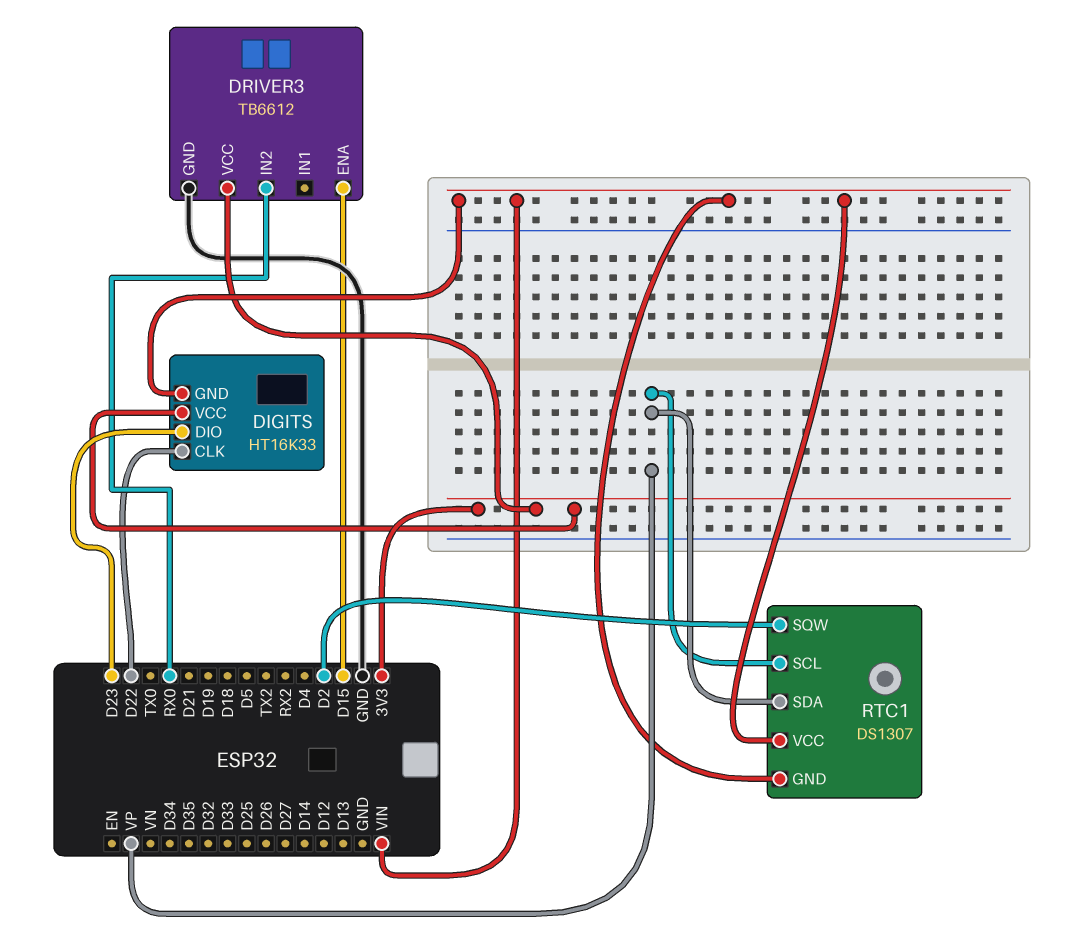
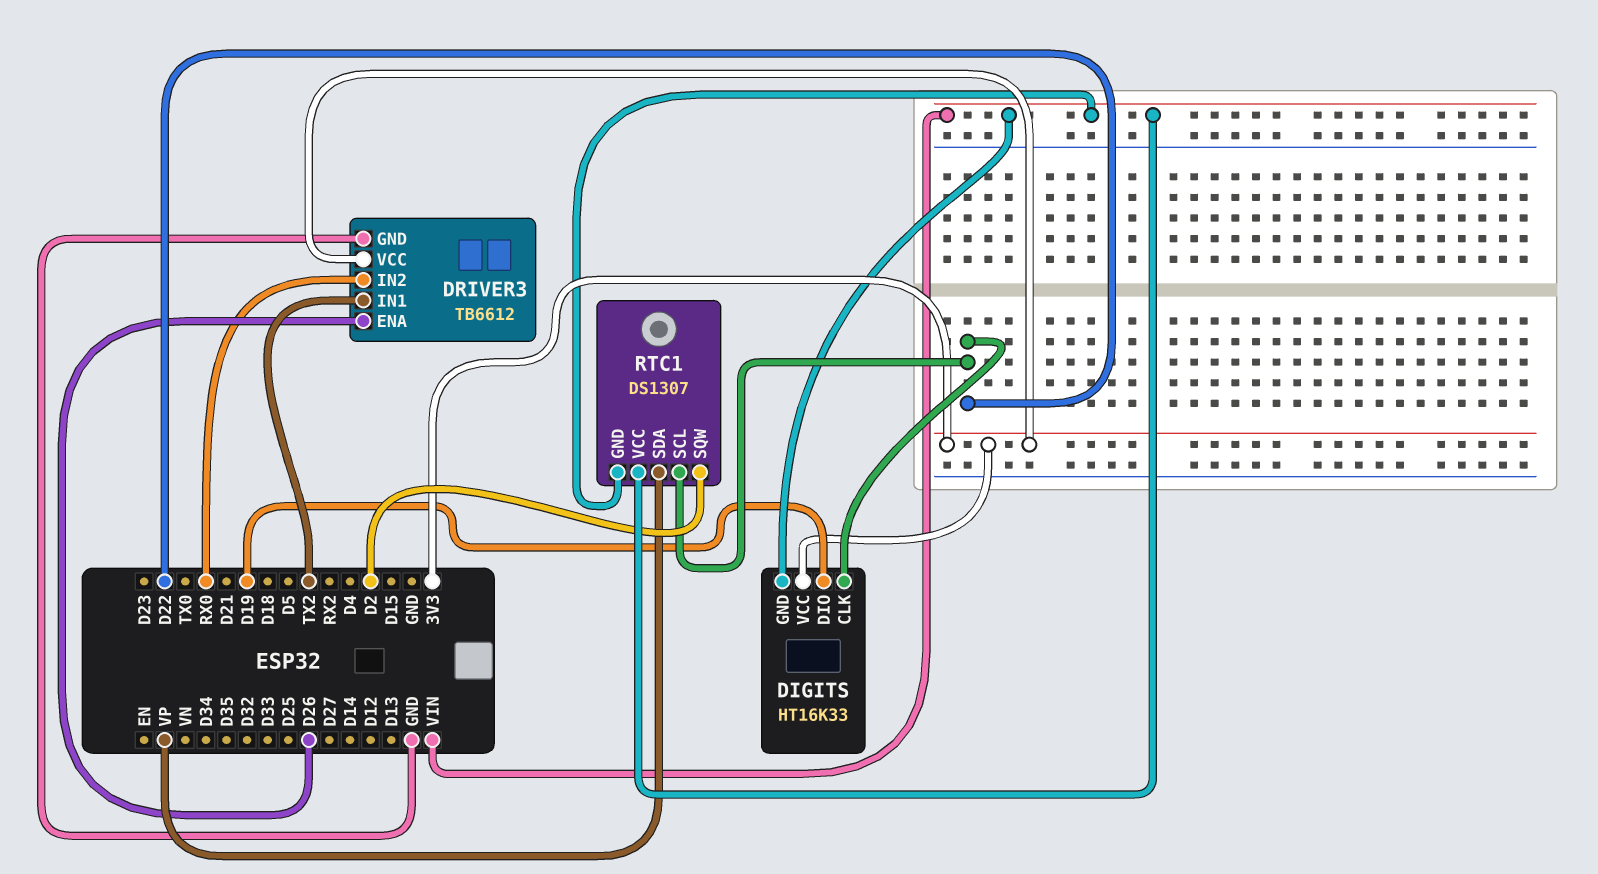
DIGITS pin DIO: D23 -> D19
DRIVER3 pin ENA: D15 -> D26
DRIVER3 pin IN1: none -> TX2
RTC1 pin SCL: VP -> D22

